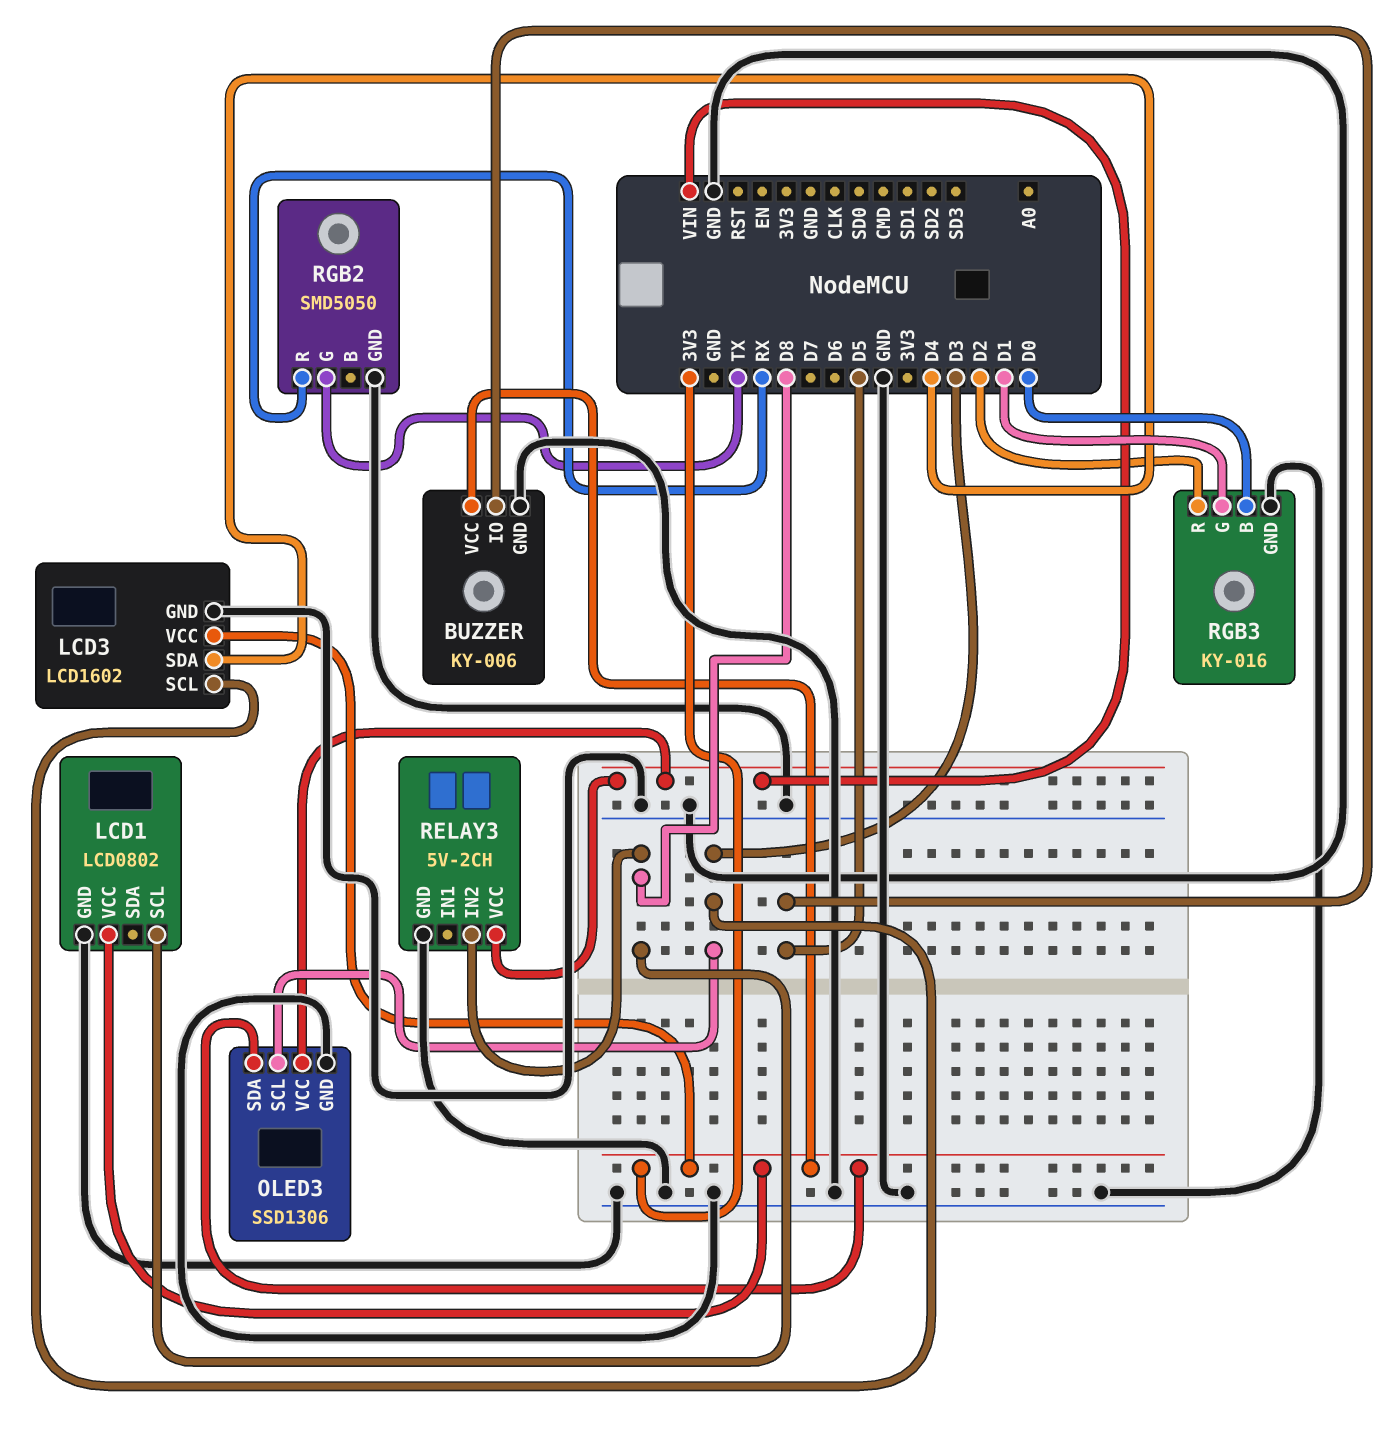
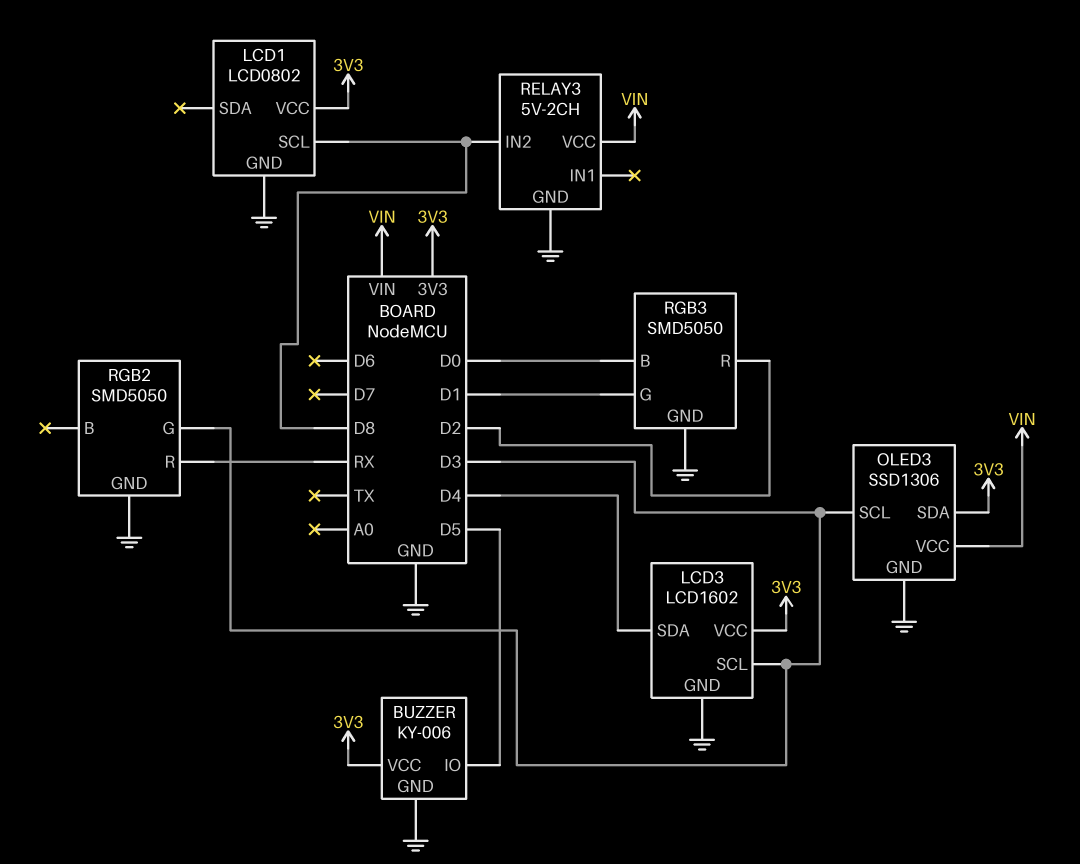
RGB2 pin G: TX -> D3
RGB3: KY-016 -> SMD5050

